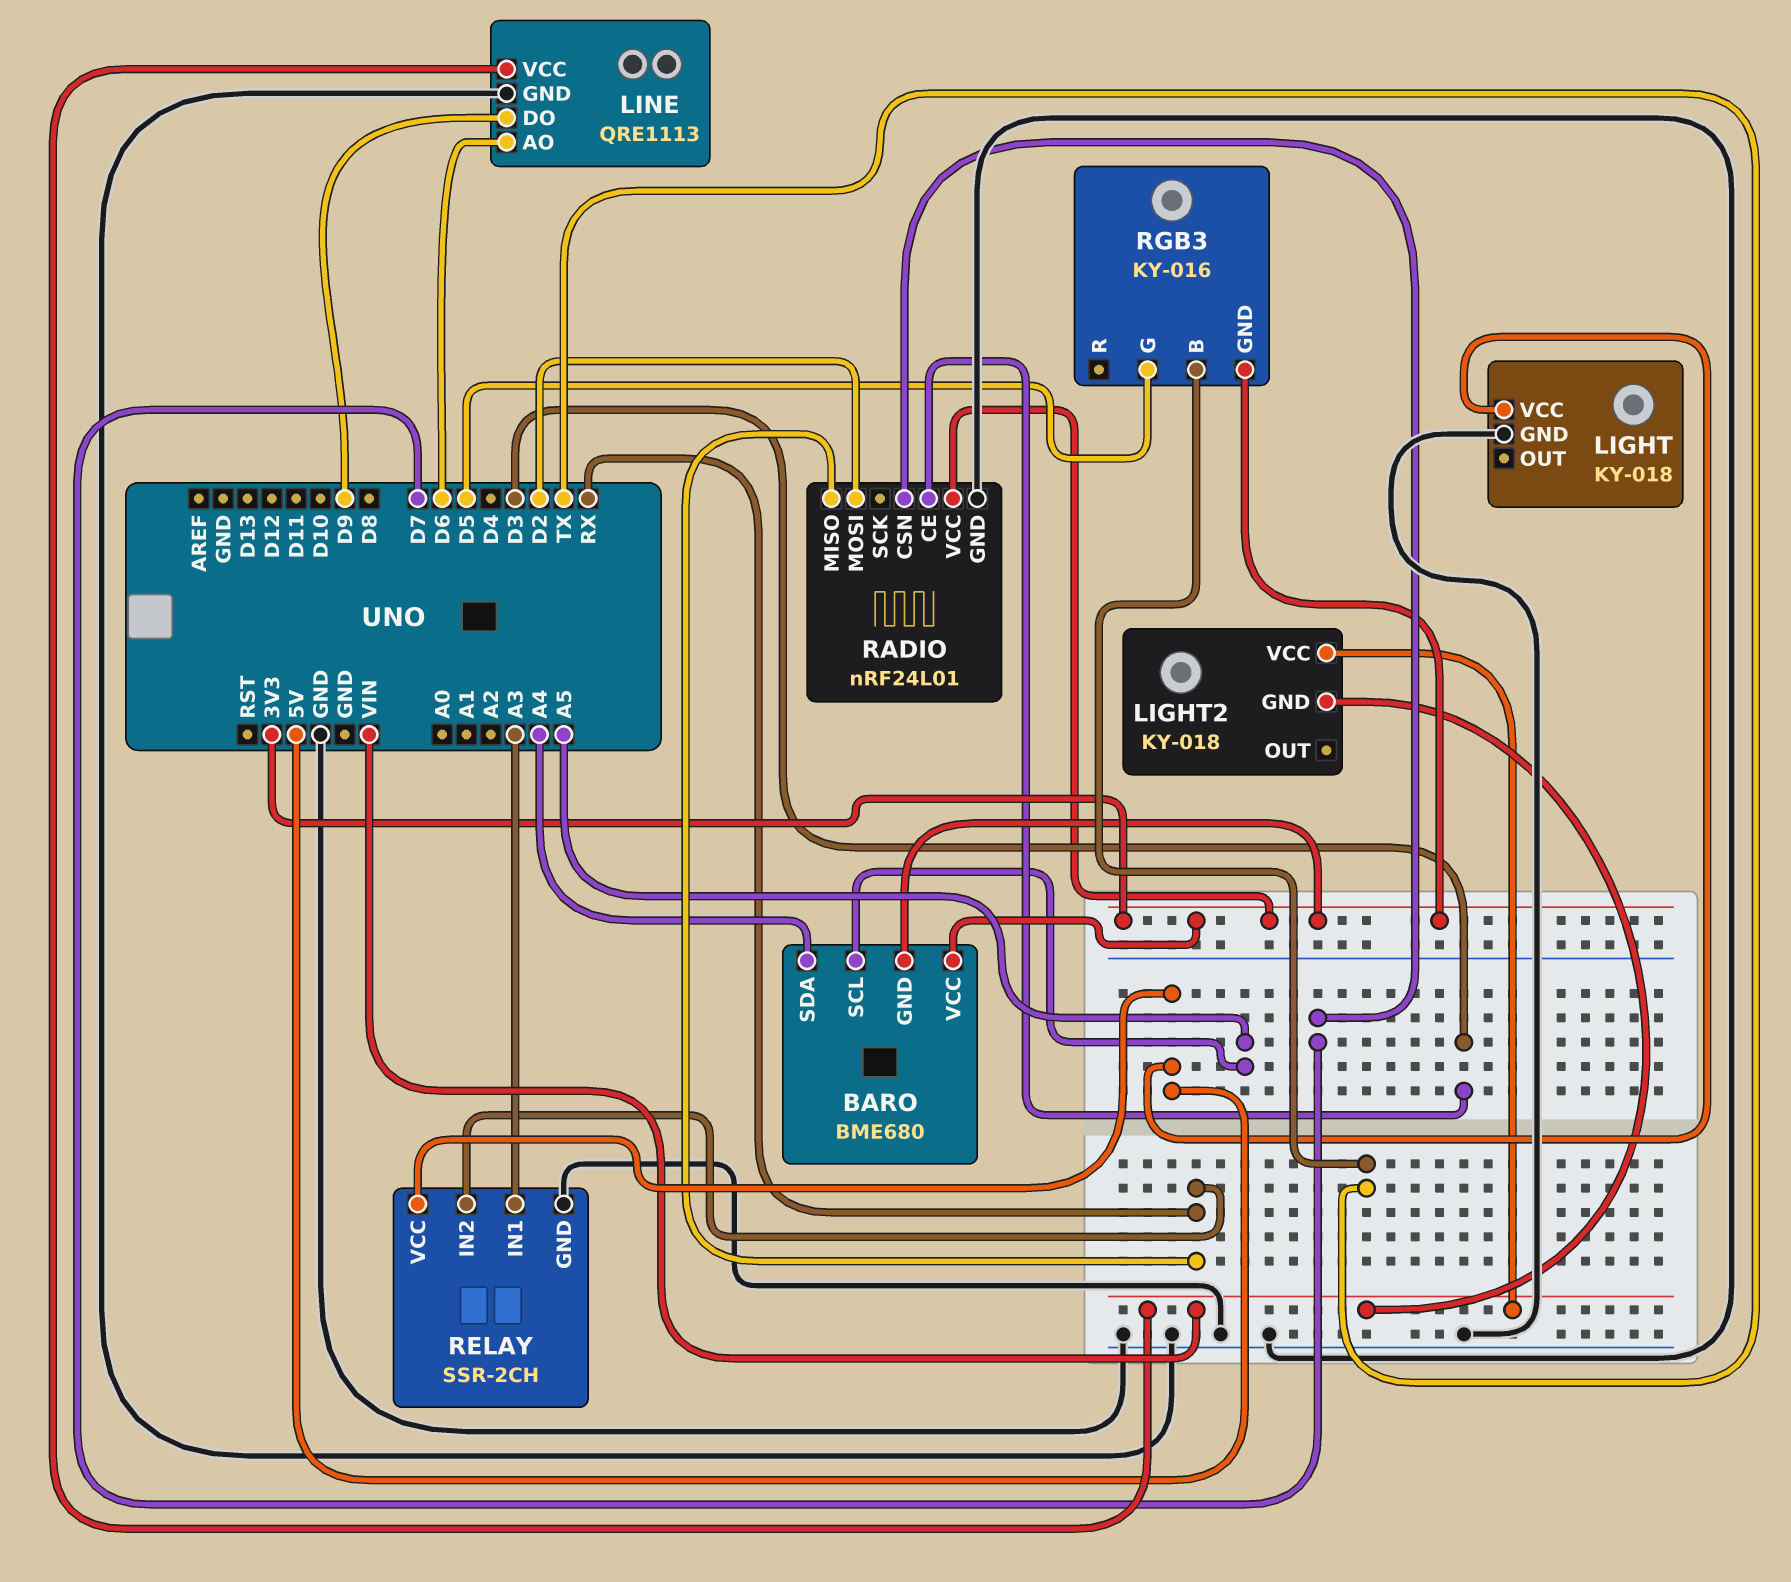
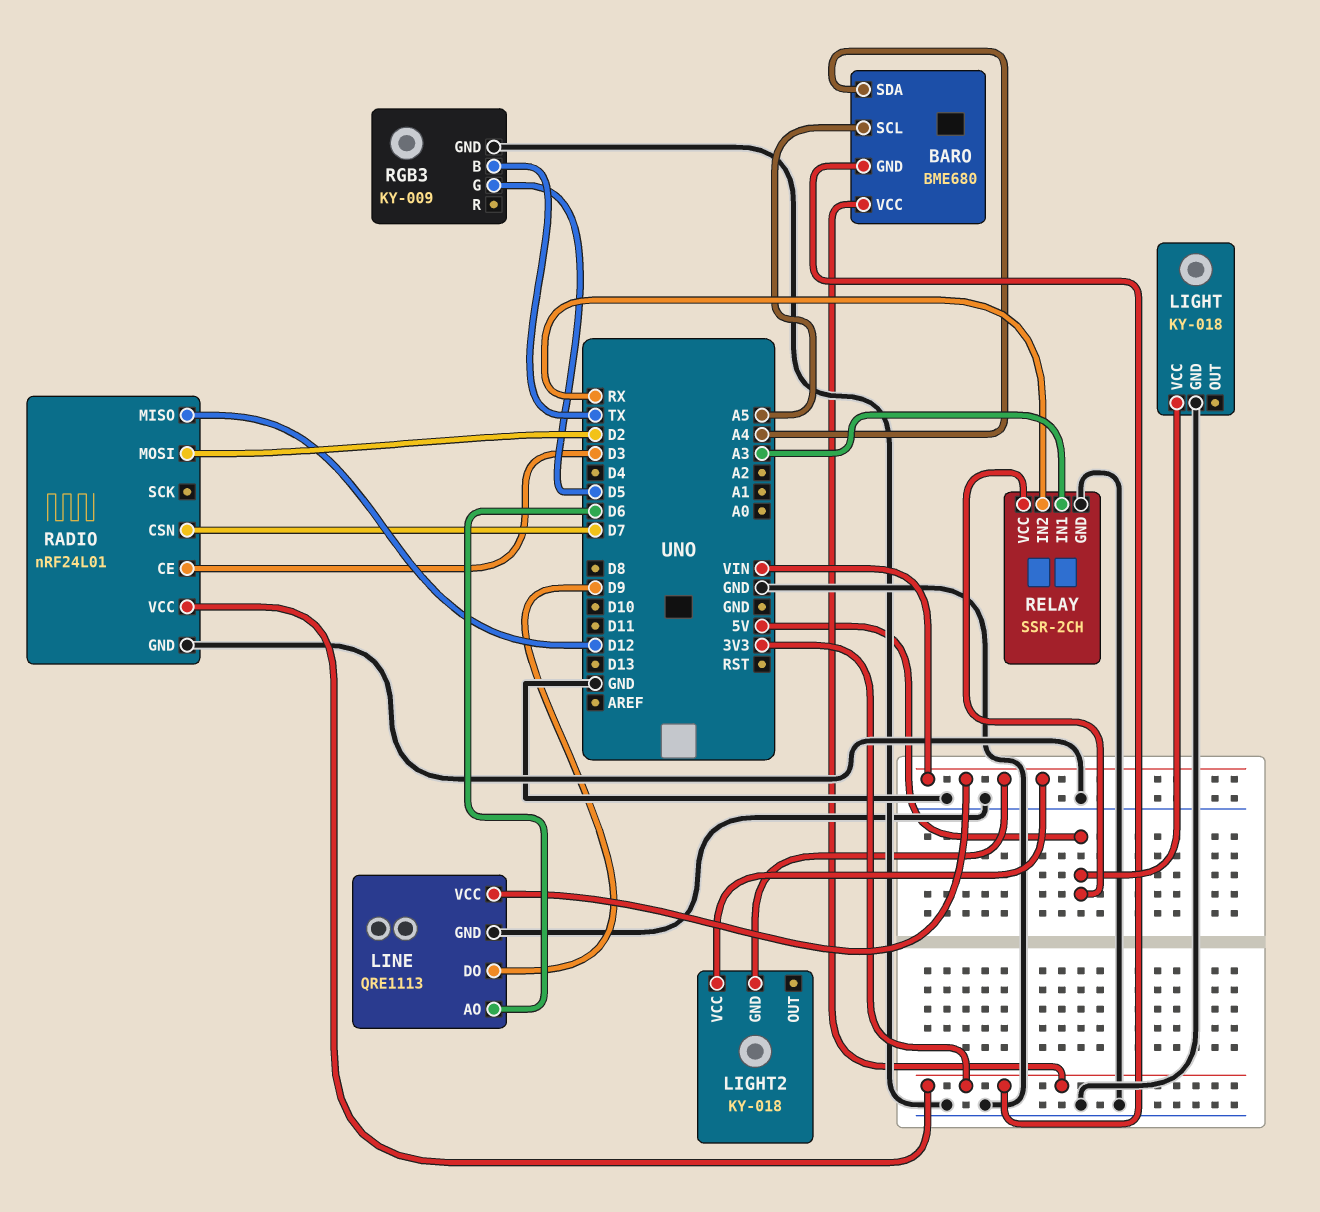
RADIO pin MISO: RX -> D12
RGB3: KY-016 -> KY-009
RGB3 pin GND: 3V3 -> GND

